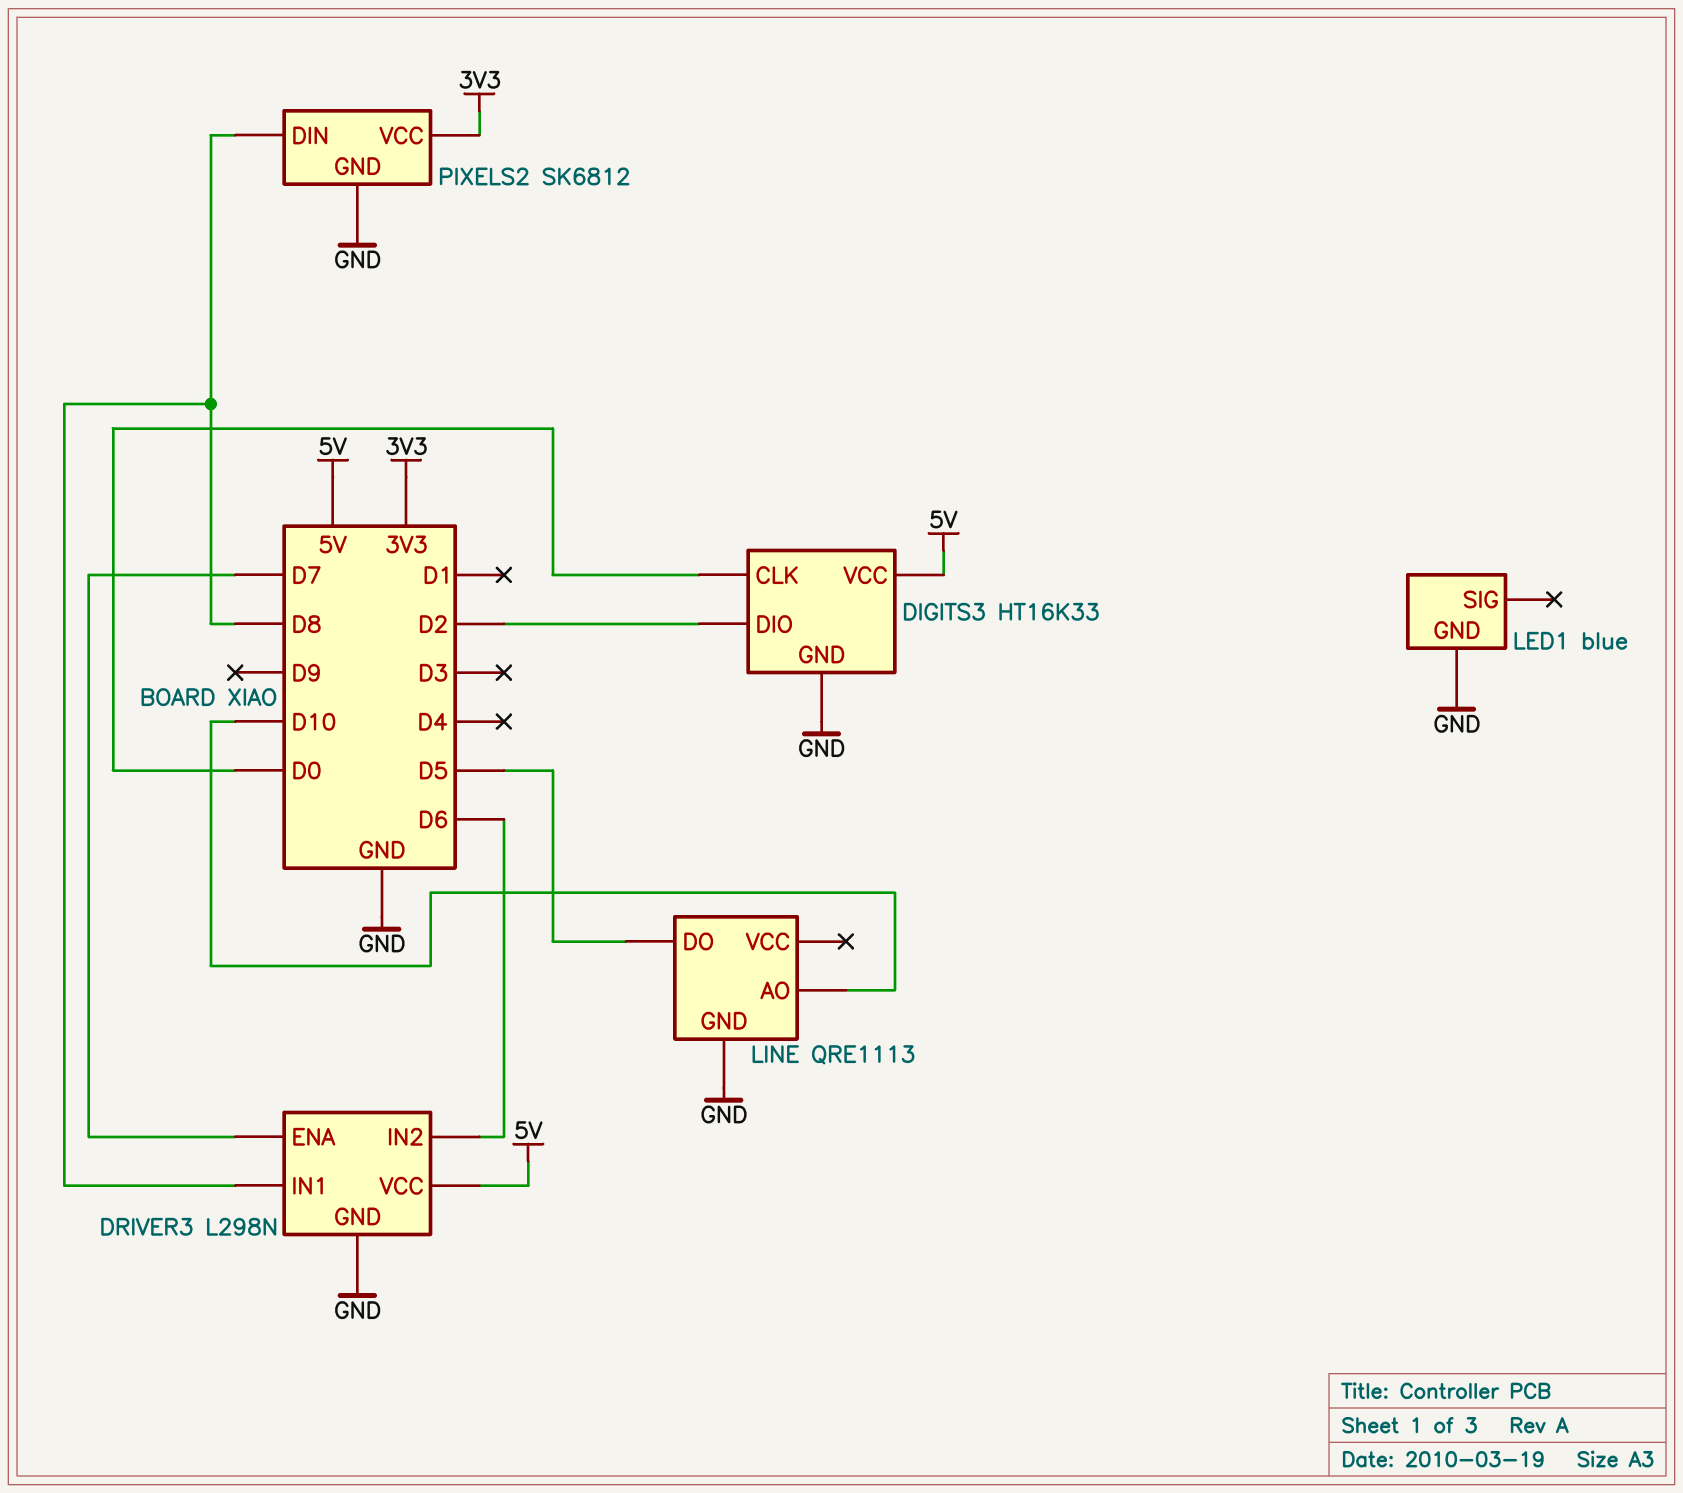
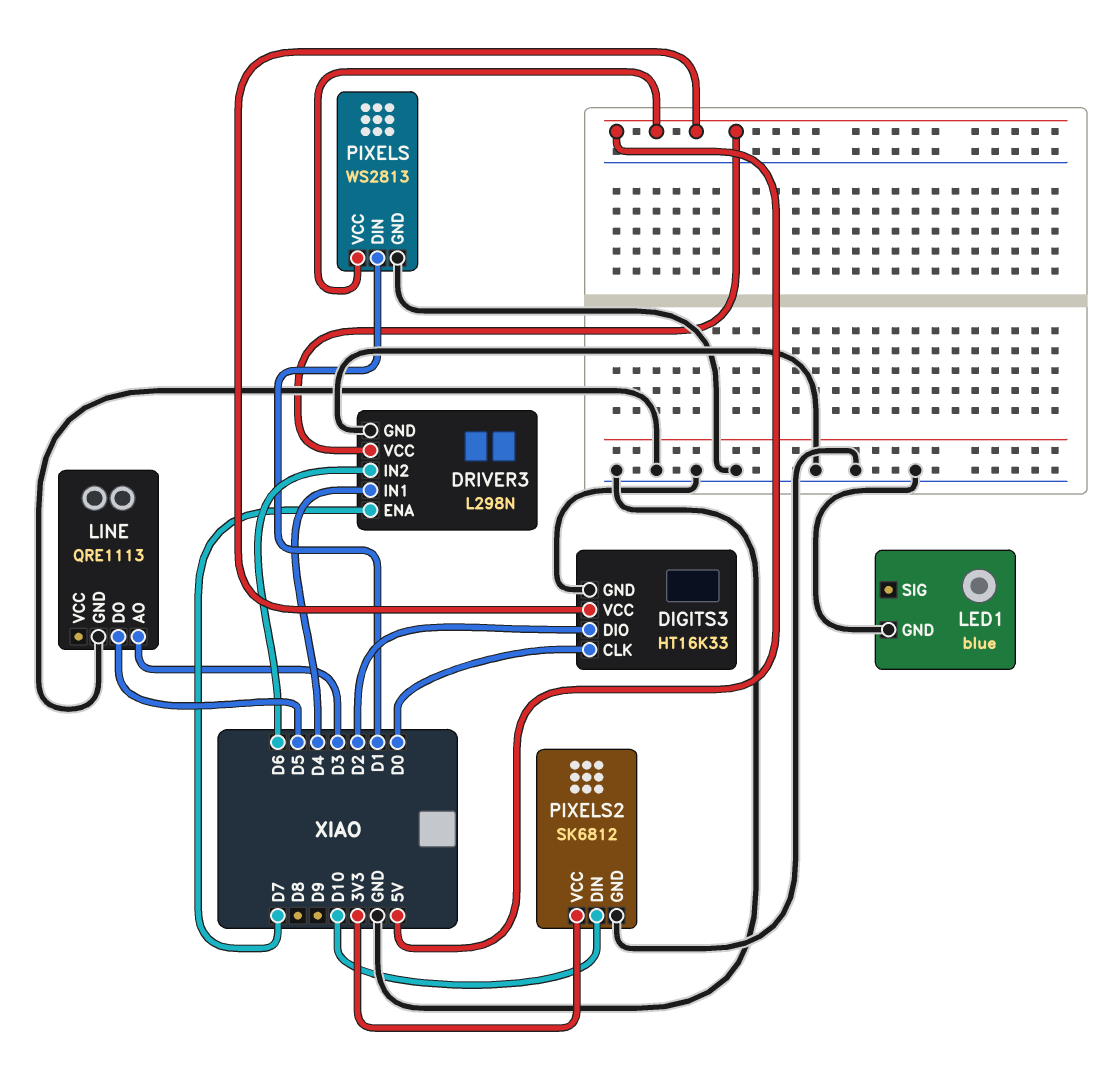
DRIVER3 pin IN1: D8 -> D4
LINE pin AO: D10 -> D3
PIXELS: none -> WS2813
PIXELS pin DIN: none -> D1
PIXELS pin GND: none -> GND
PIXELS pin VCC: none -> 5V
PIXELS2 pin DIN: D8 -> D10

